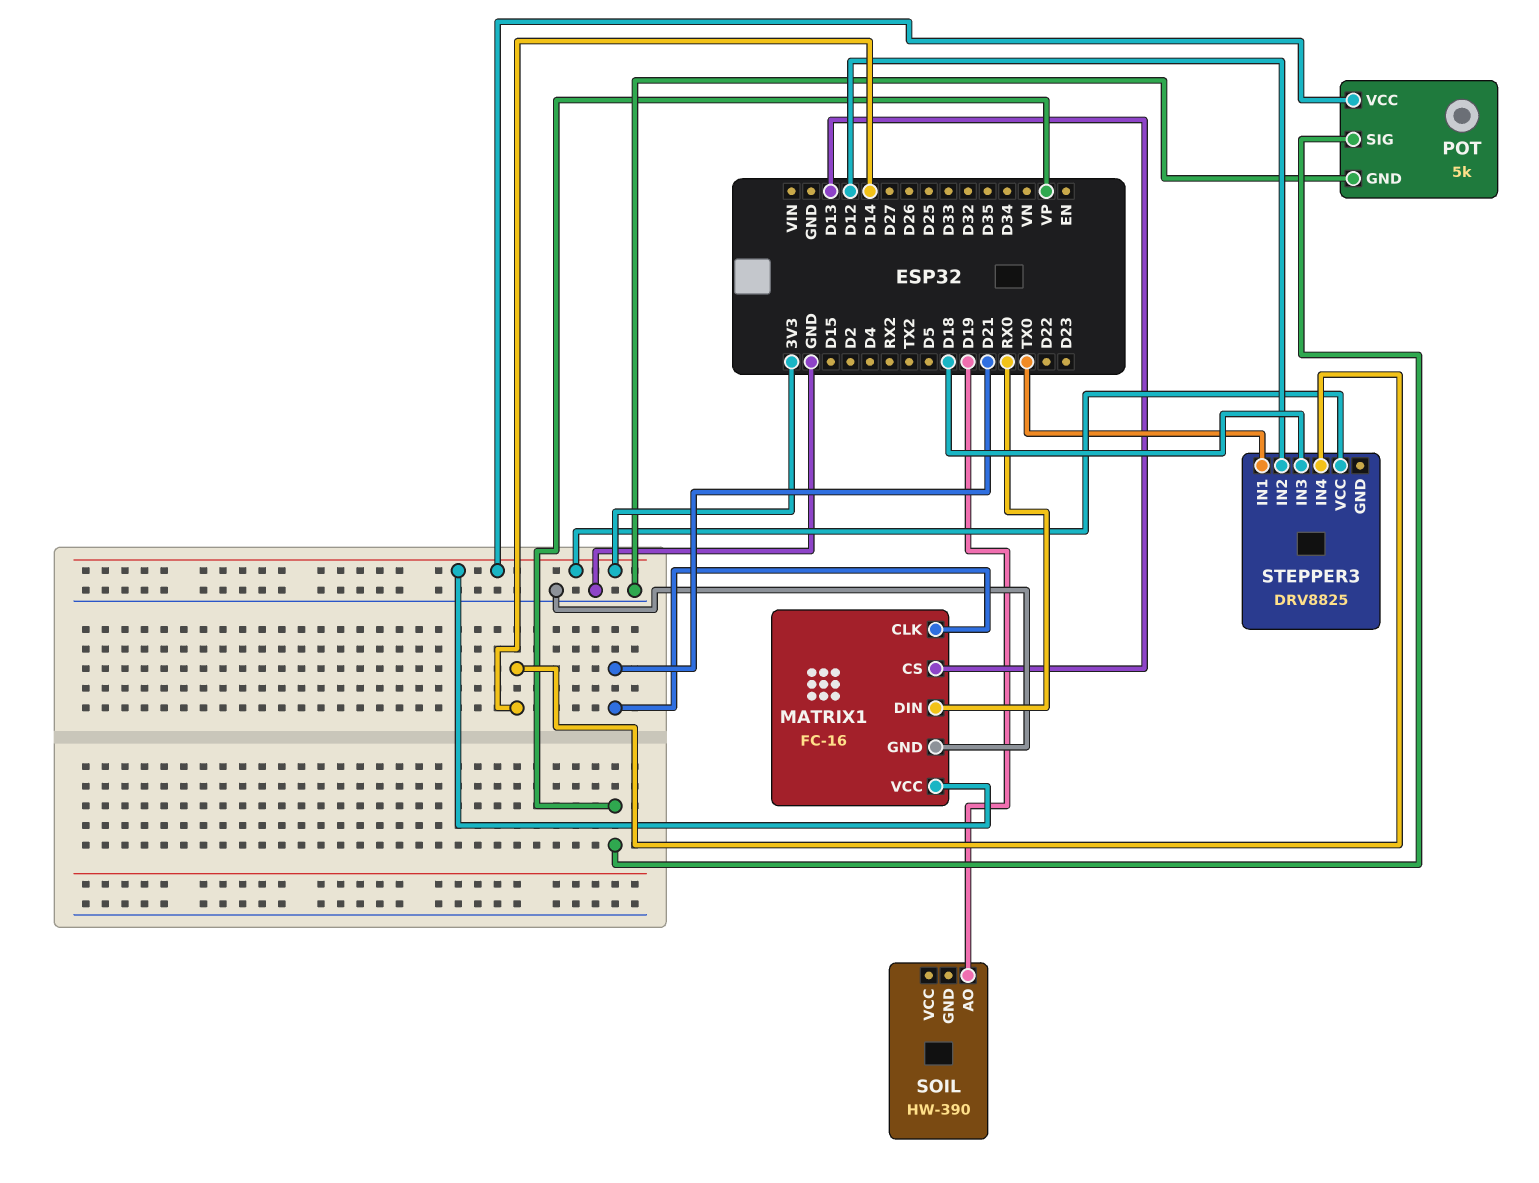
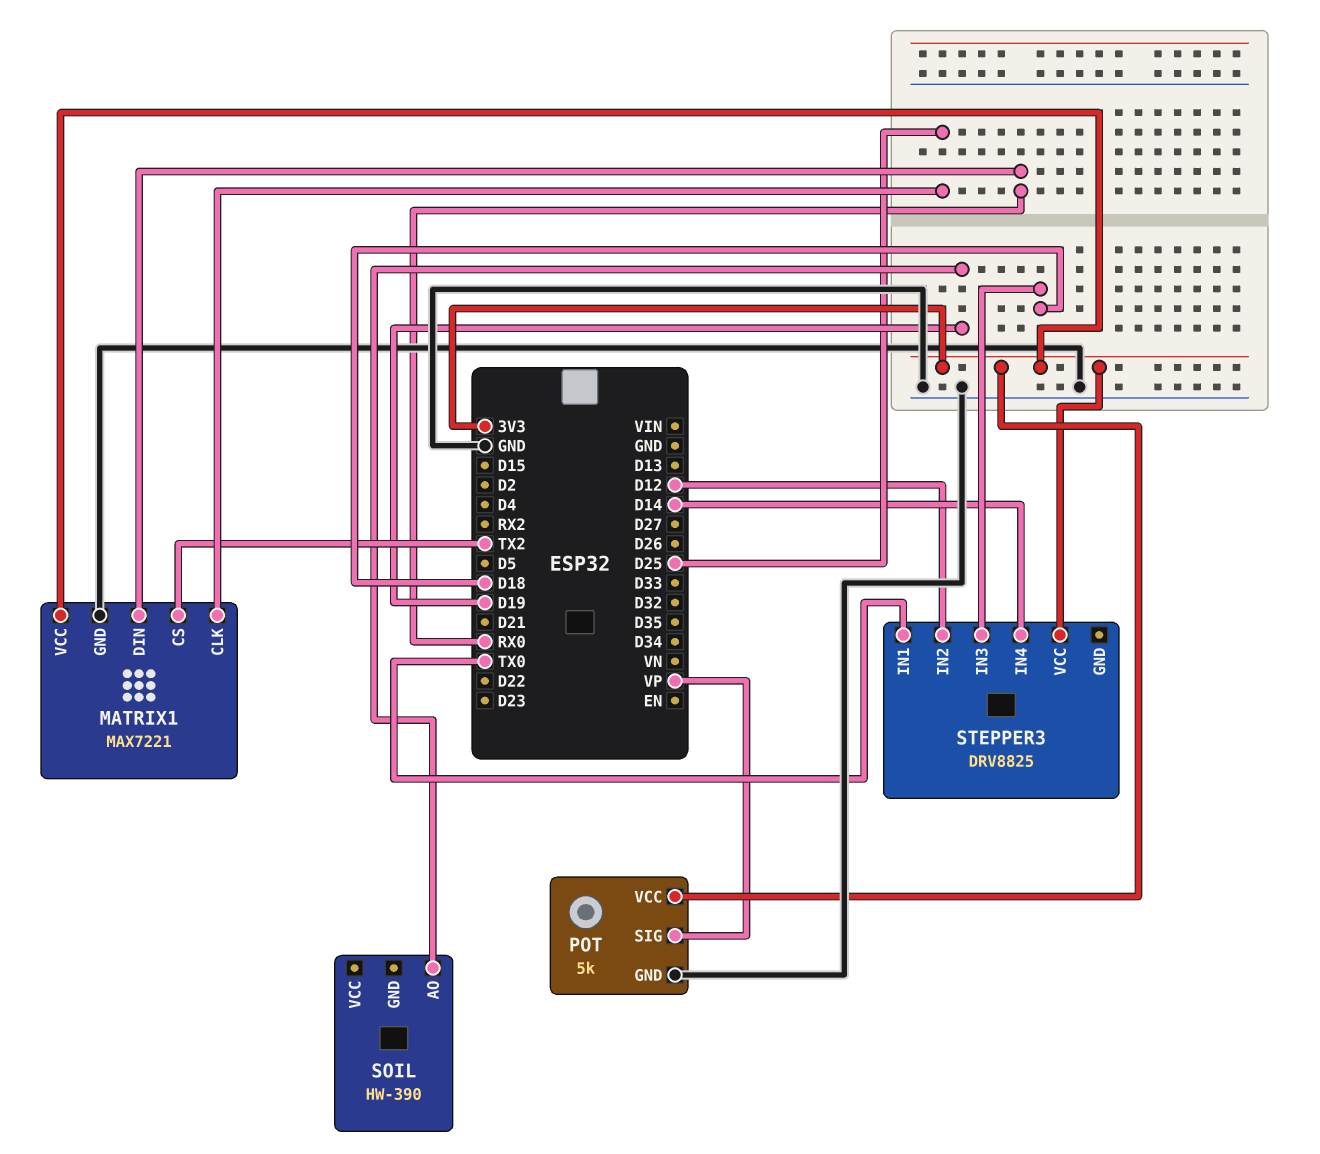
MATRIX1: FC-16 -> MAX7221
MATRIX1 pin CLK: D21 -> D25
MATRIX1 pin CS: D13 -> TX2

